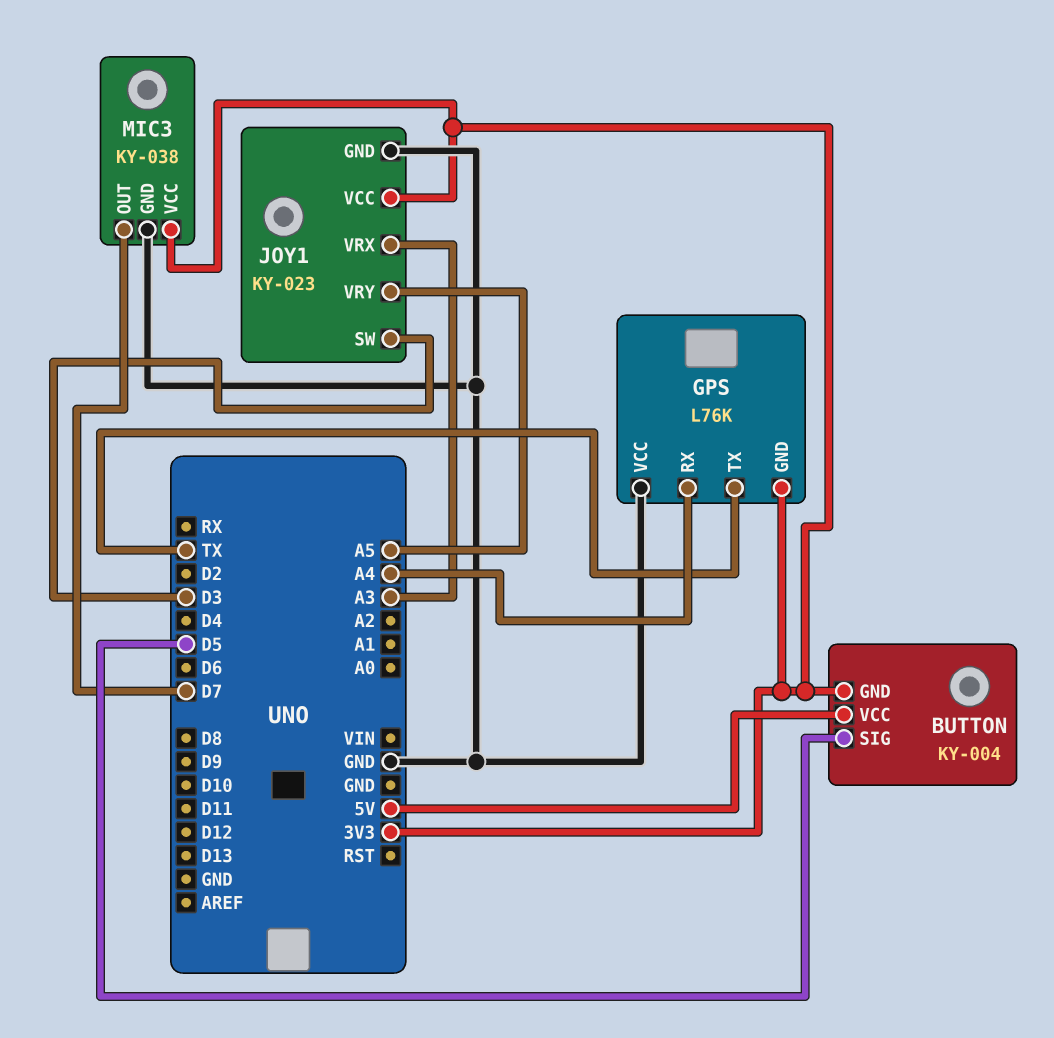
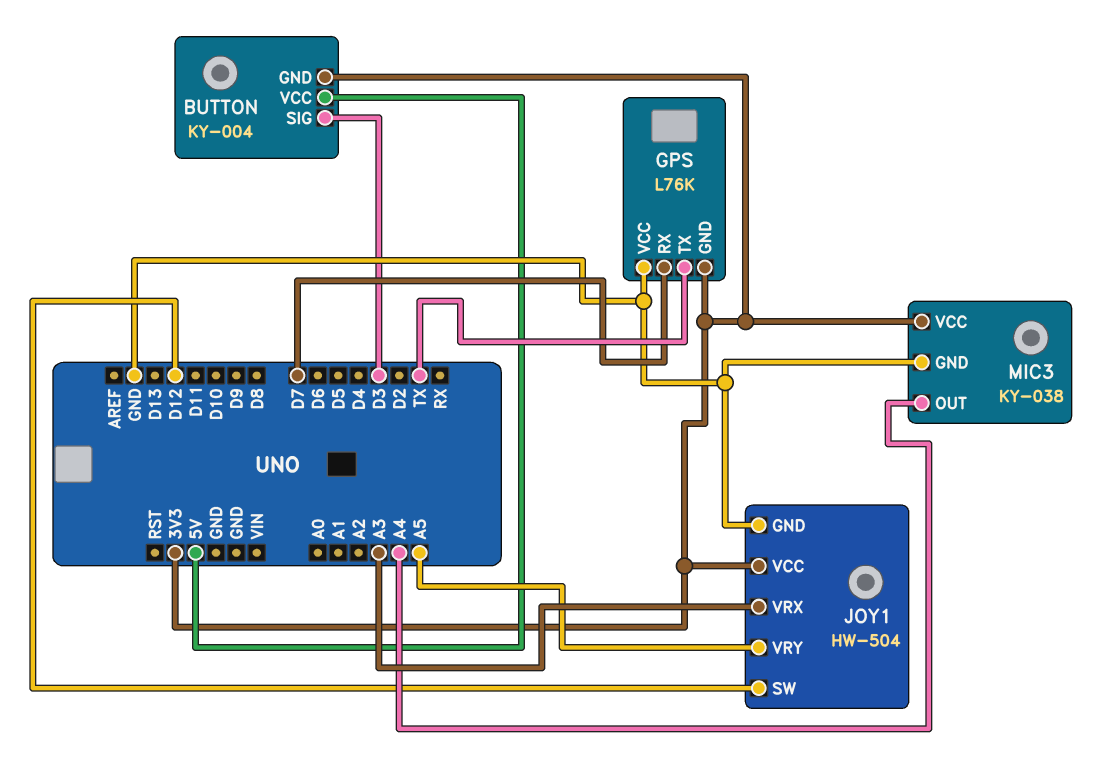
BUTTON pin SIG: D5 -> D3
GPS pin RX: A4 -> D7
JOY1: KY-023 -> HW-504
JOY1 pin SW: D3 -> D12
MIC3 pin OUT: D7 -> A4

